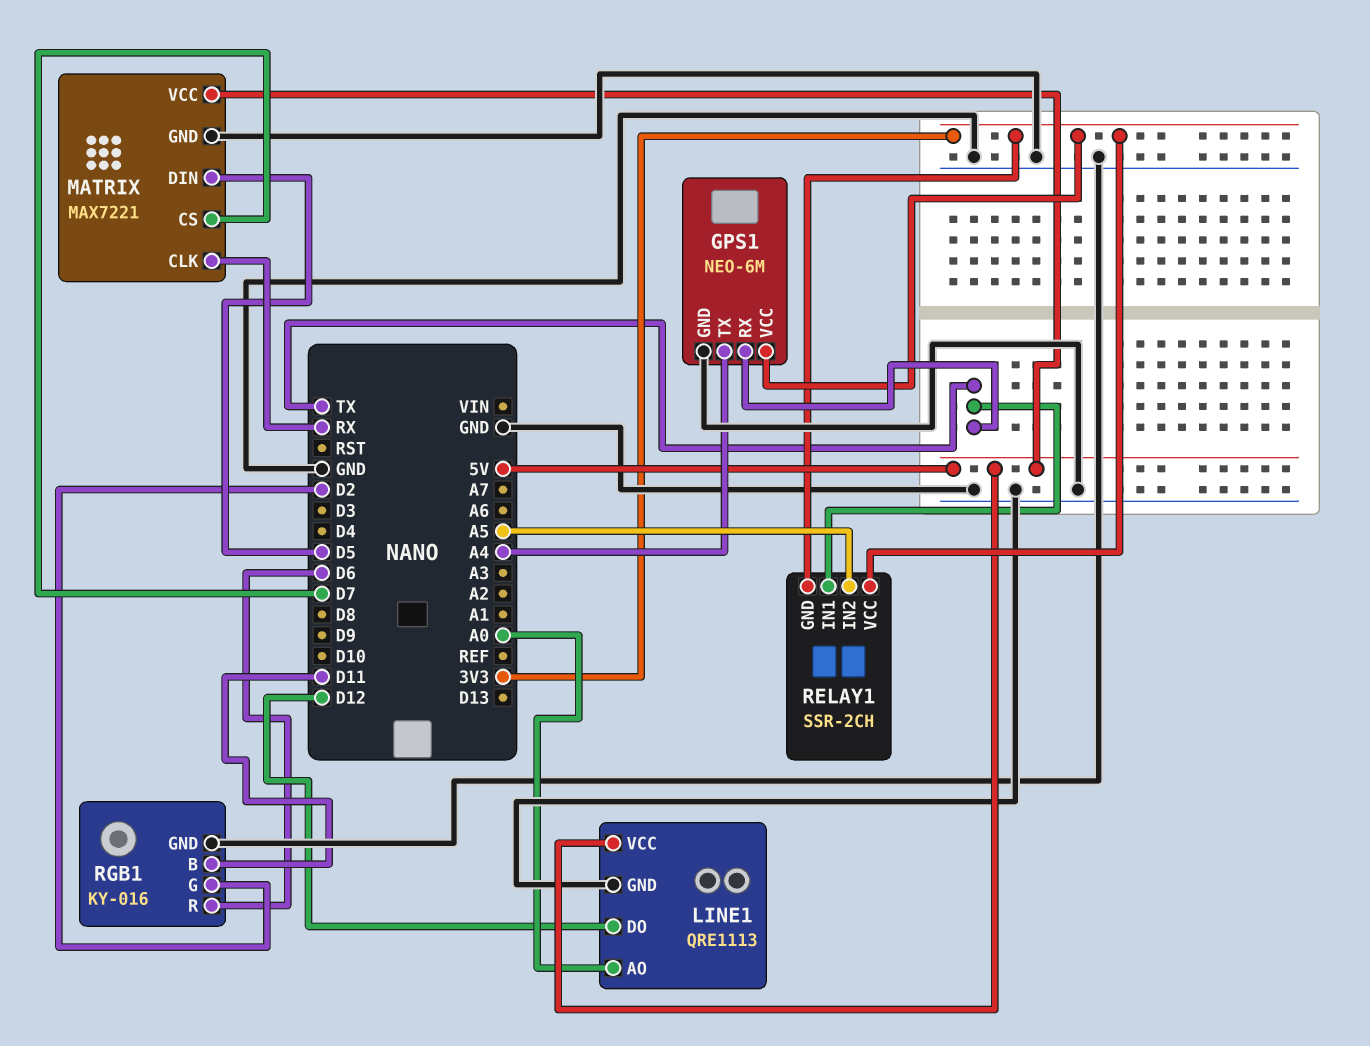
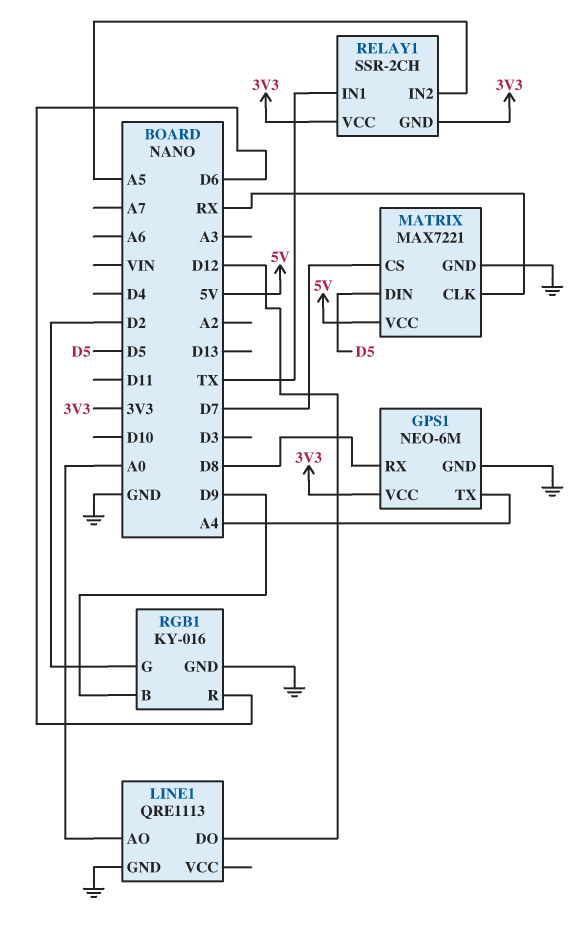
GPS1 pin RX: TX -> D8
LINE1 pin VCC: 5V -> none
RGB1 pin B: D11 -> D9

